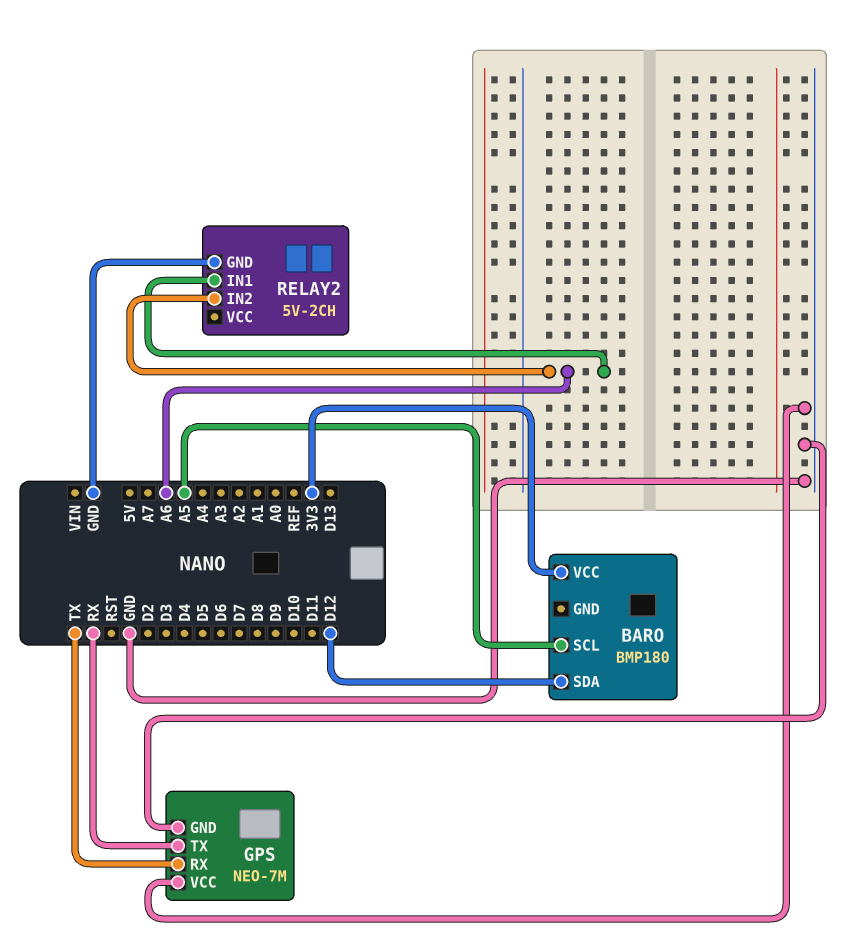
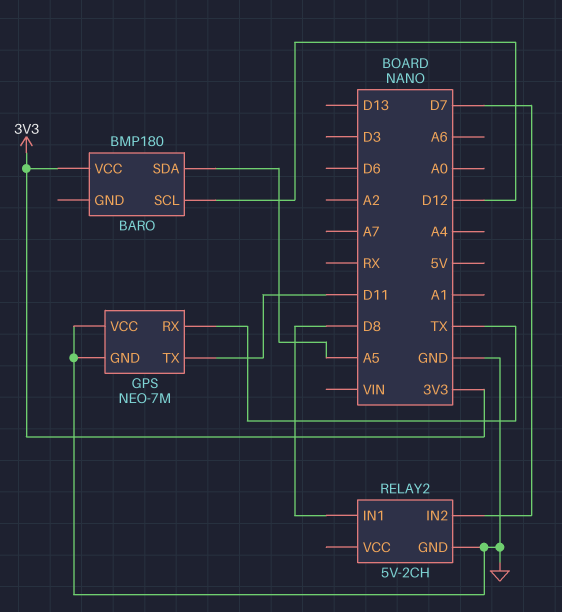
BARO pin SCL: A5 -> D12
BARO pin SDA: D12 -> A5
GPS pin TX: RX -> D11
RELAY2 pin IN1: A6 -> D8
RELAY2 pin IN2: A6 -> D7

